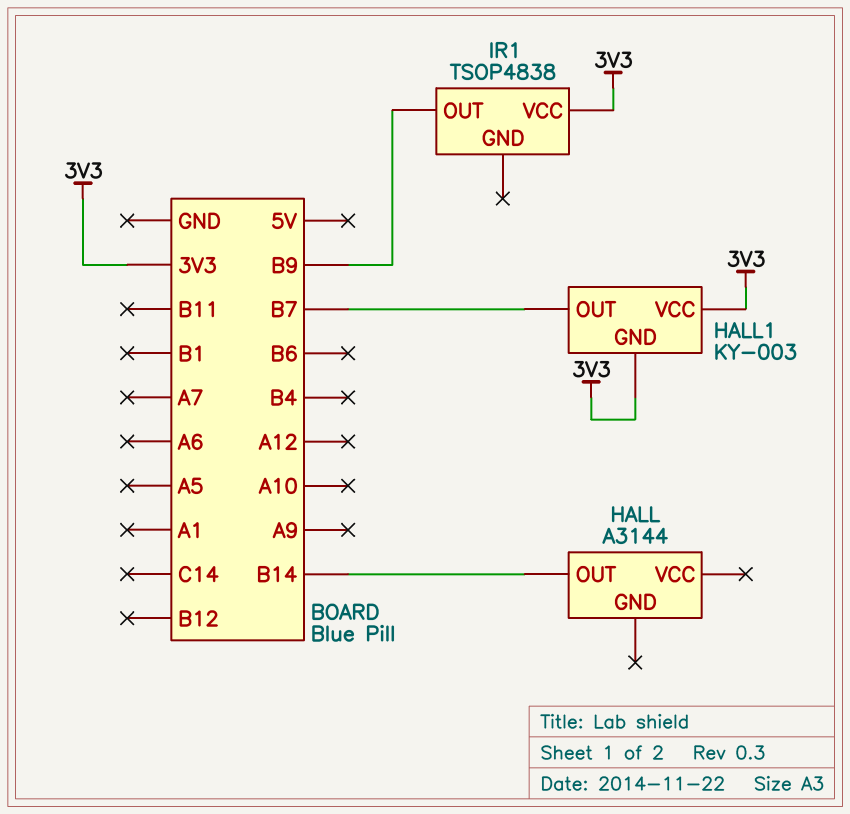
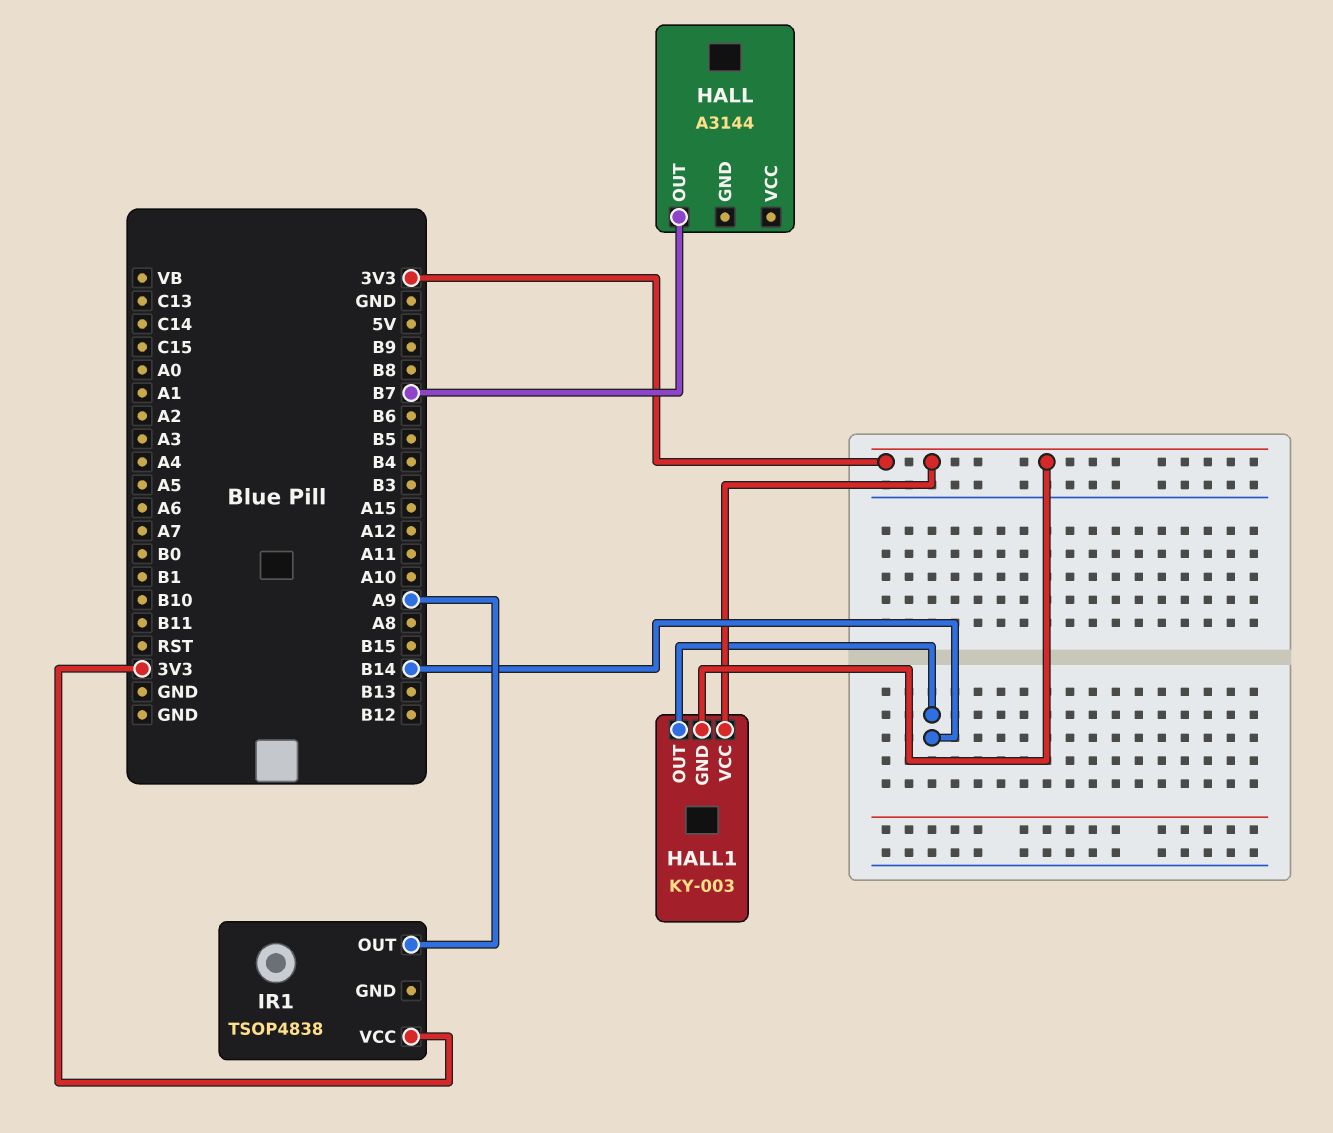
HALL pin OUT: B14 -> B7
HALL1 pin OUT: B7 -> B14
IR1 pin OUT: B9 -> A9

